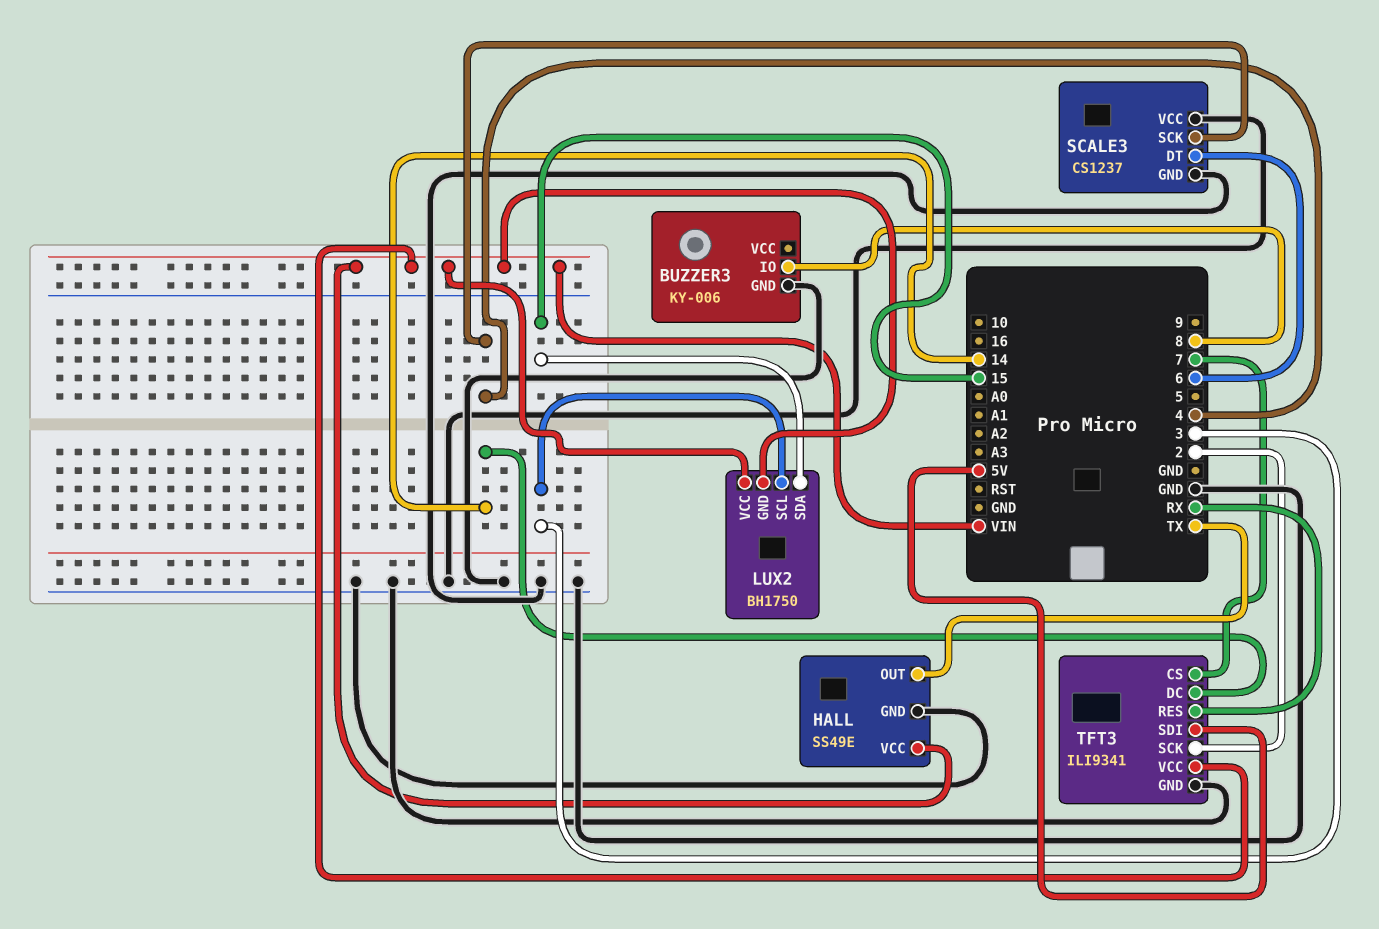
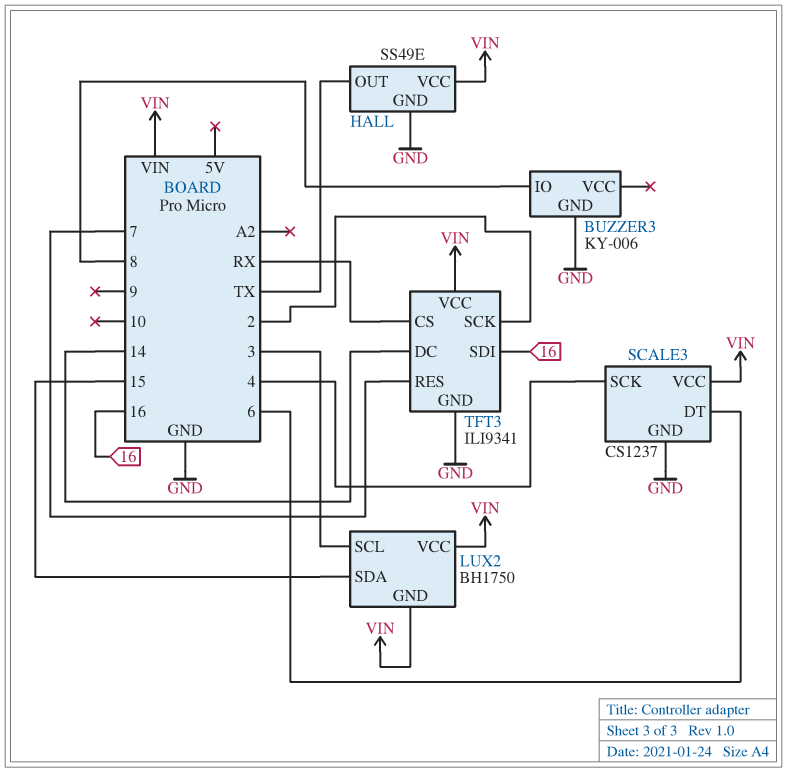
SCALE3 pin VCC: GND -> VIN
TFT3 pin CS: 7 -> RX
TFT3 pin RES: RX -> 7
TFT3 pin SDI: 5V -> 16

